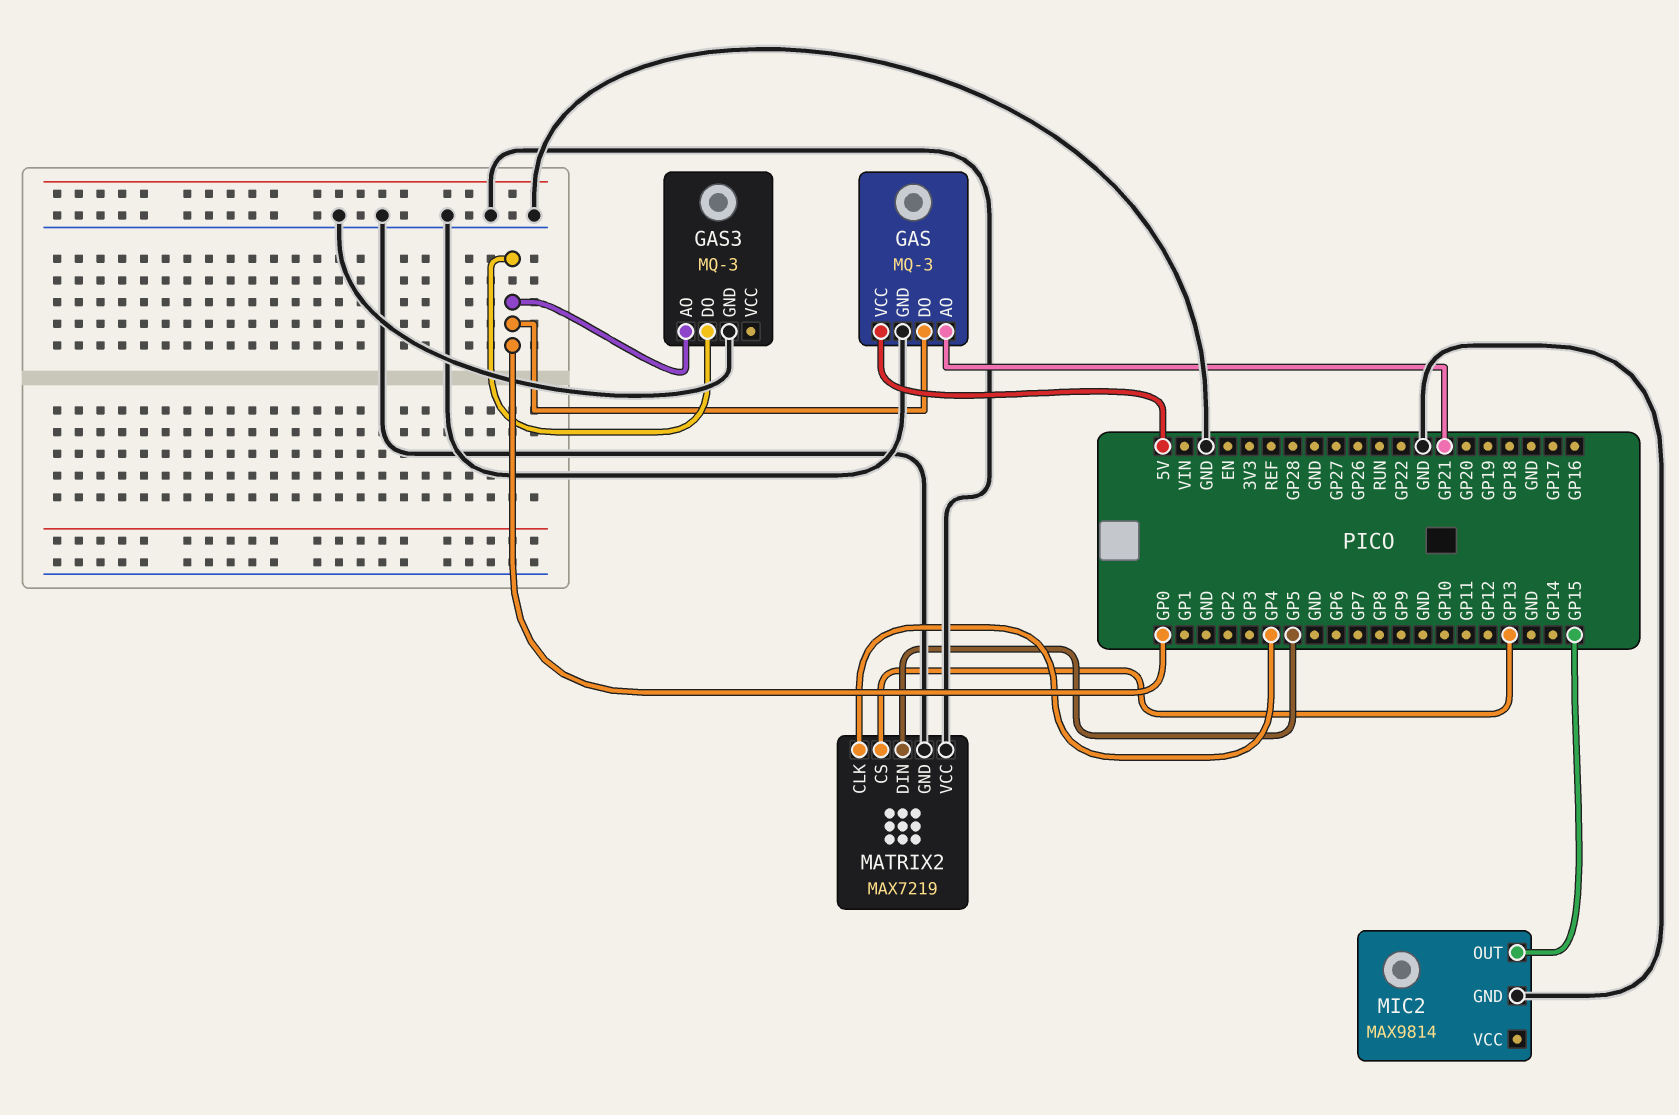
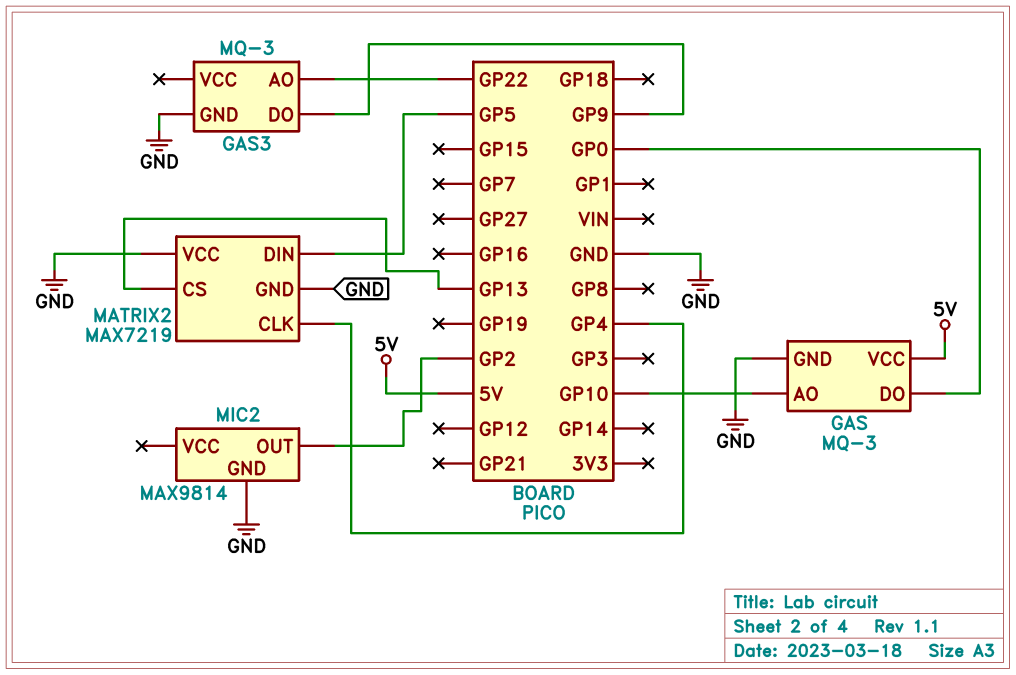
GAS pin AO: GP21 -> GP10
GAS3 pin AO: GP0 -> GP22
GAS3 pin DO: GP0 -> GP9
MIC2 pin OUT: GP15 -> GP2

